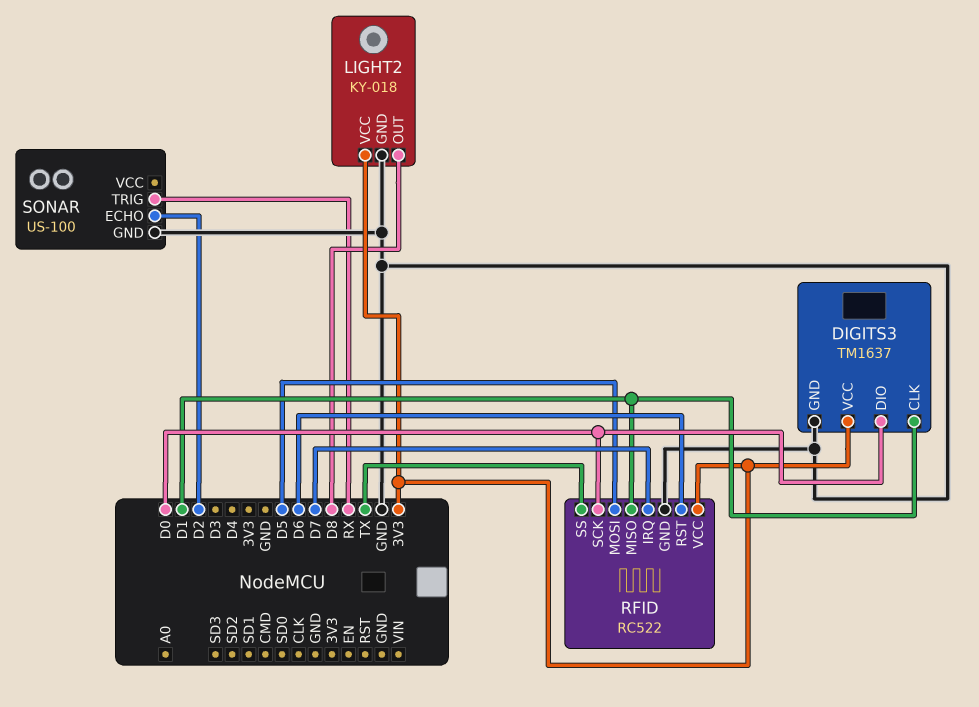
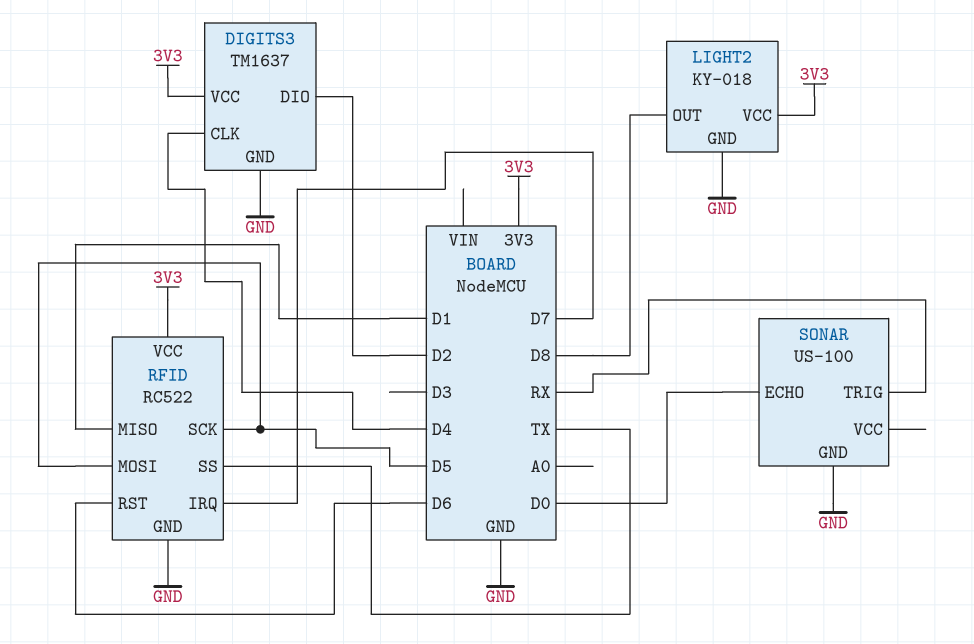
DIGITS3 pin CLK: D1 -> D4
DIGITS3 pin DIO: D0 -> D2
RFID pin SCK: D0 -> D5
SONAR pin ECHO: D2 -> D0

